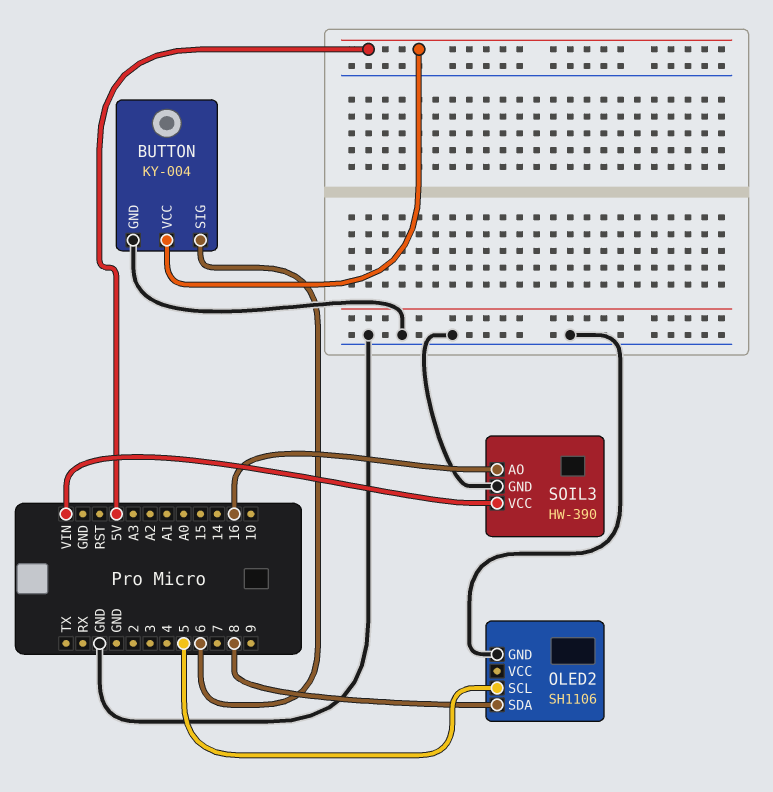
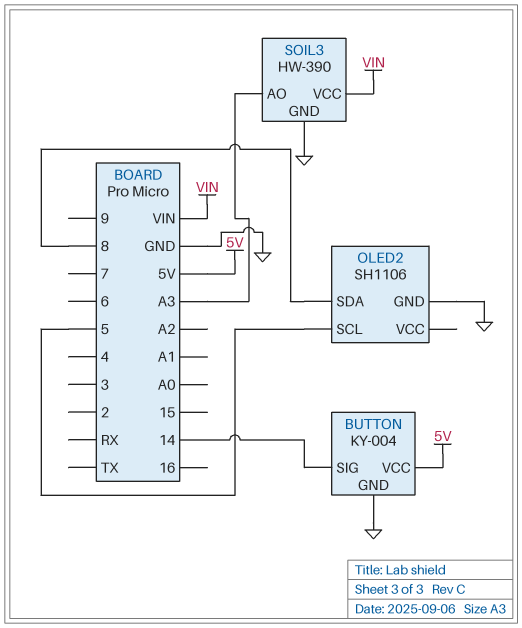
BUTTON pin SIG: 6 -> 14
SOIL3 pin AO: 16 -> A3

